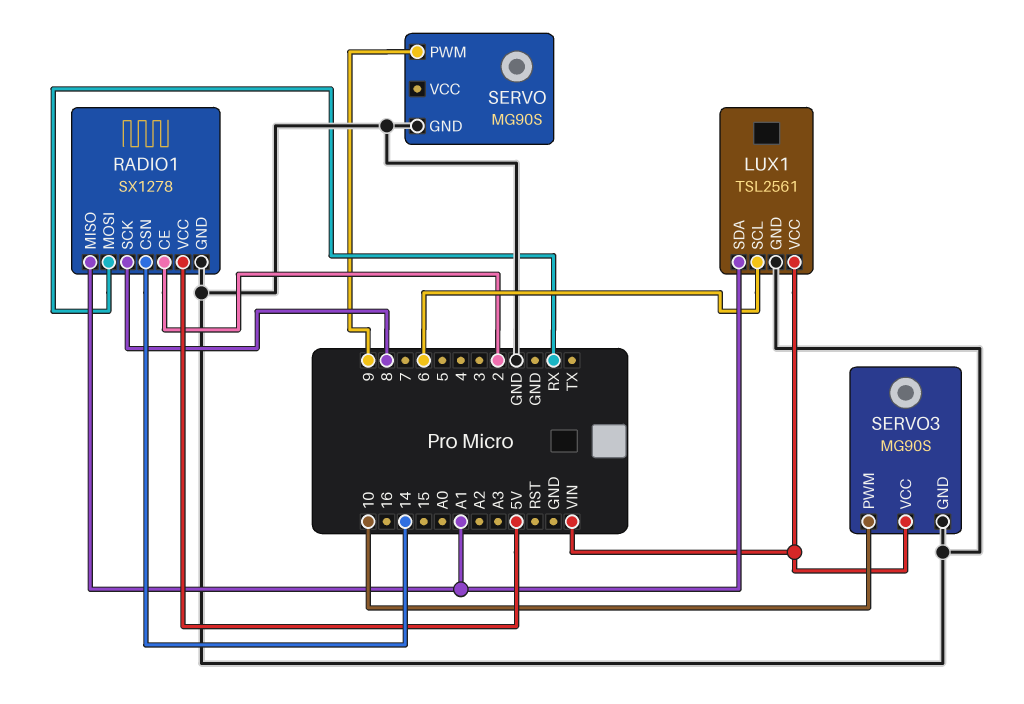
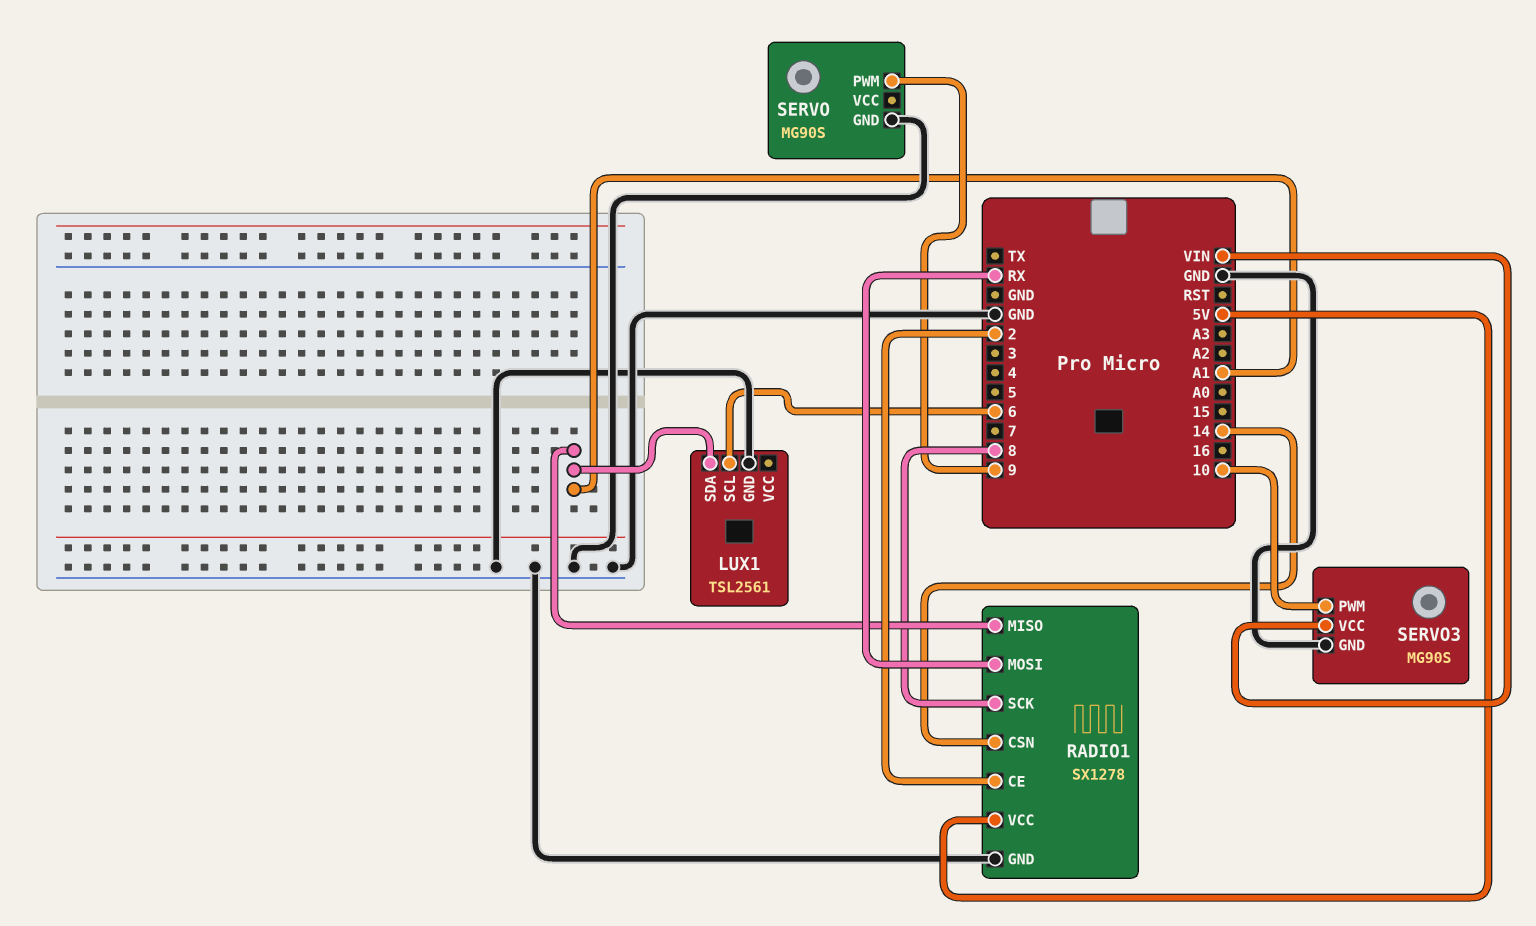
LUX1 pin VCC: VIN -> none

